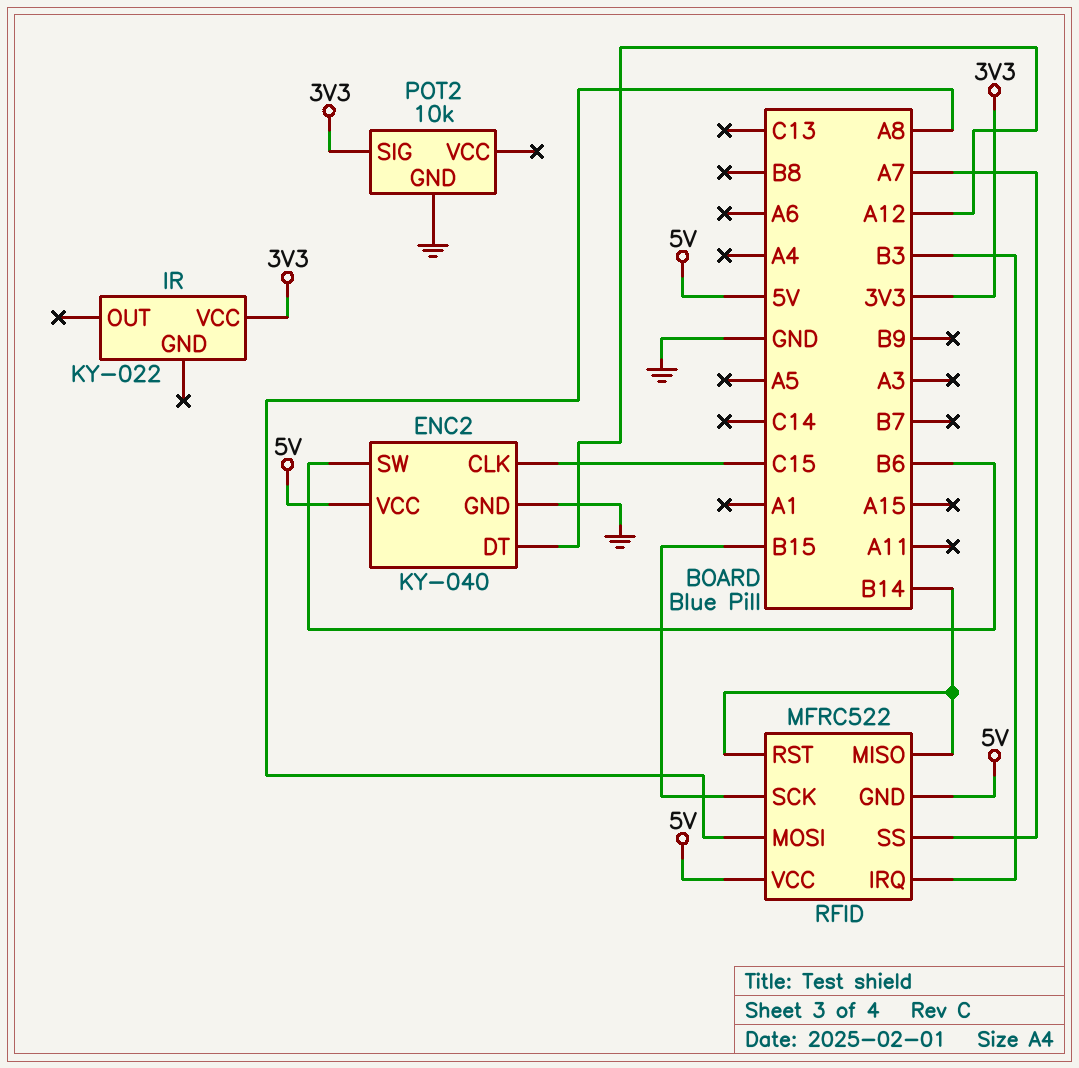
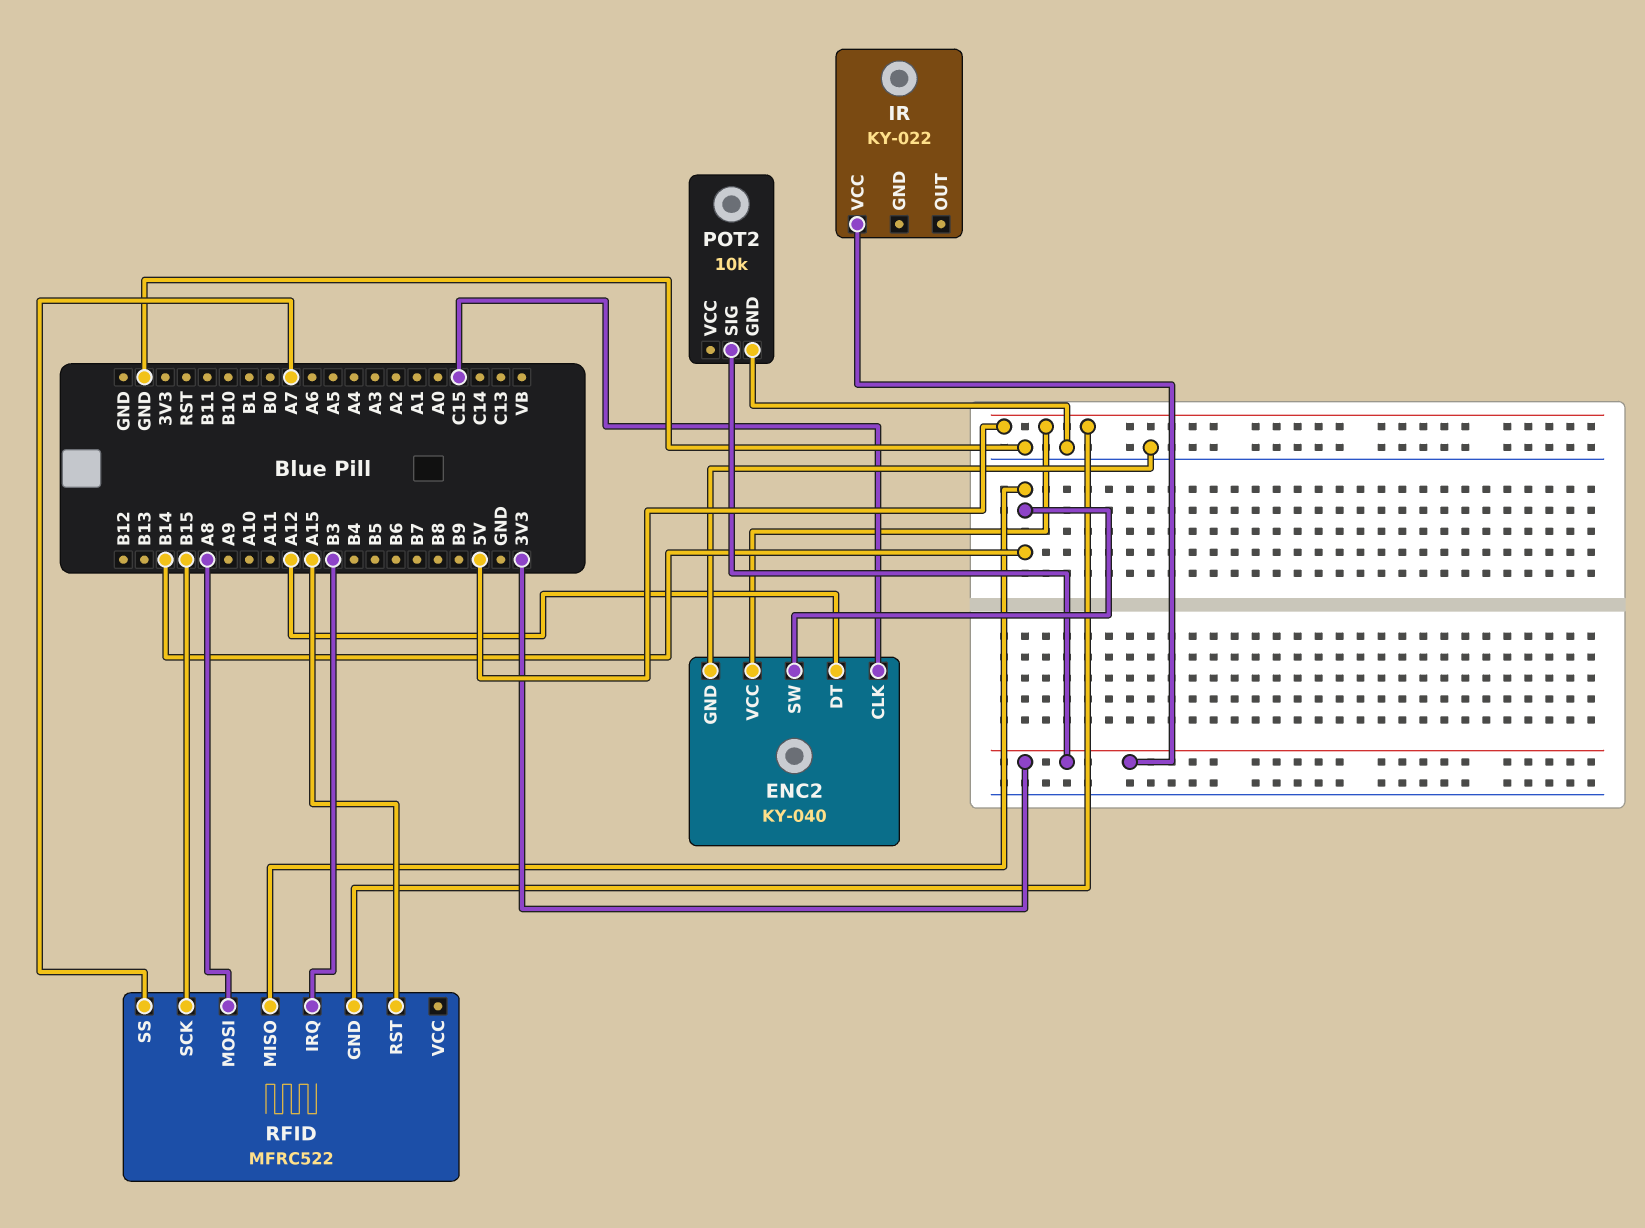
ENC2 pin SW: B6 -> B14
RFID pin RST: B14 -> A15
RFID pin VCC: 5V -> none

